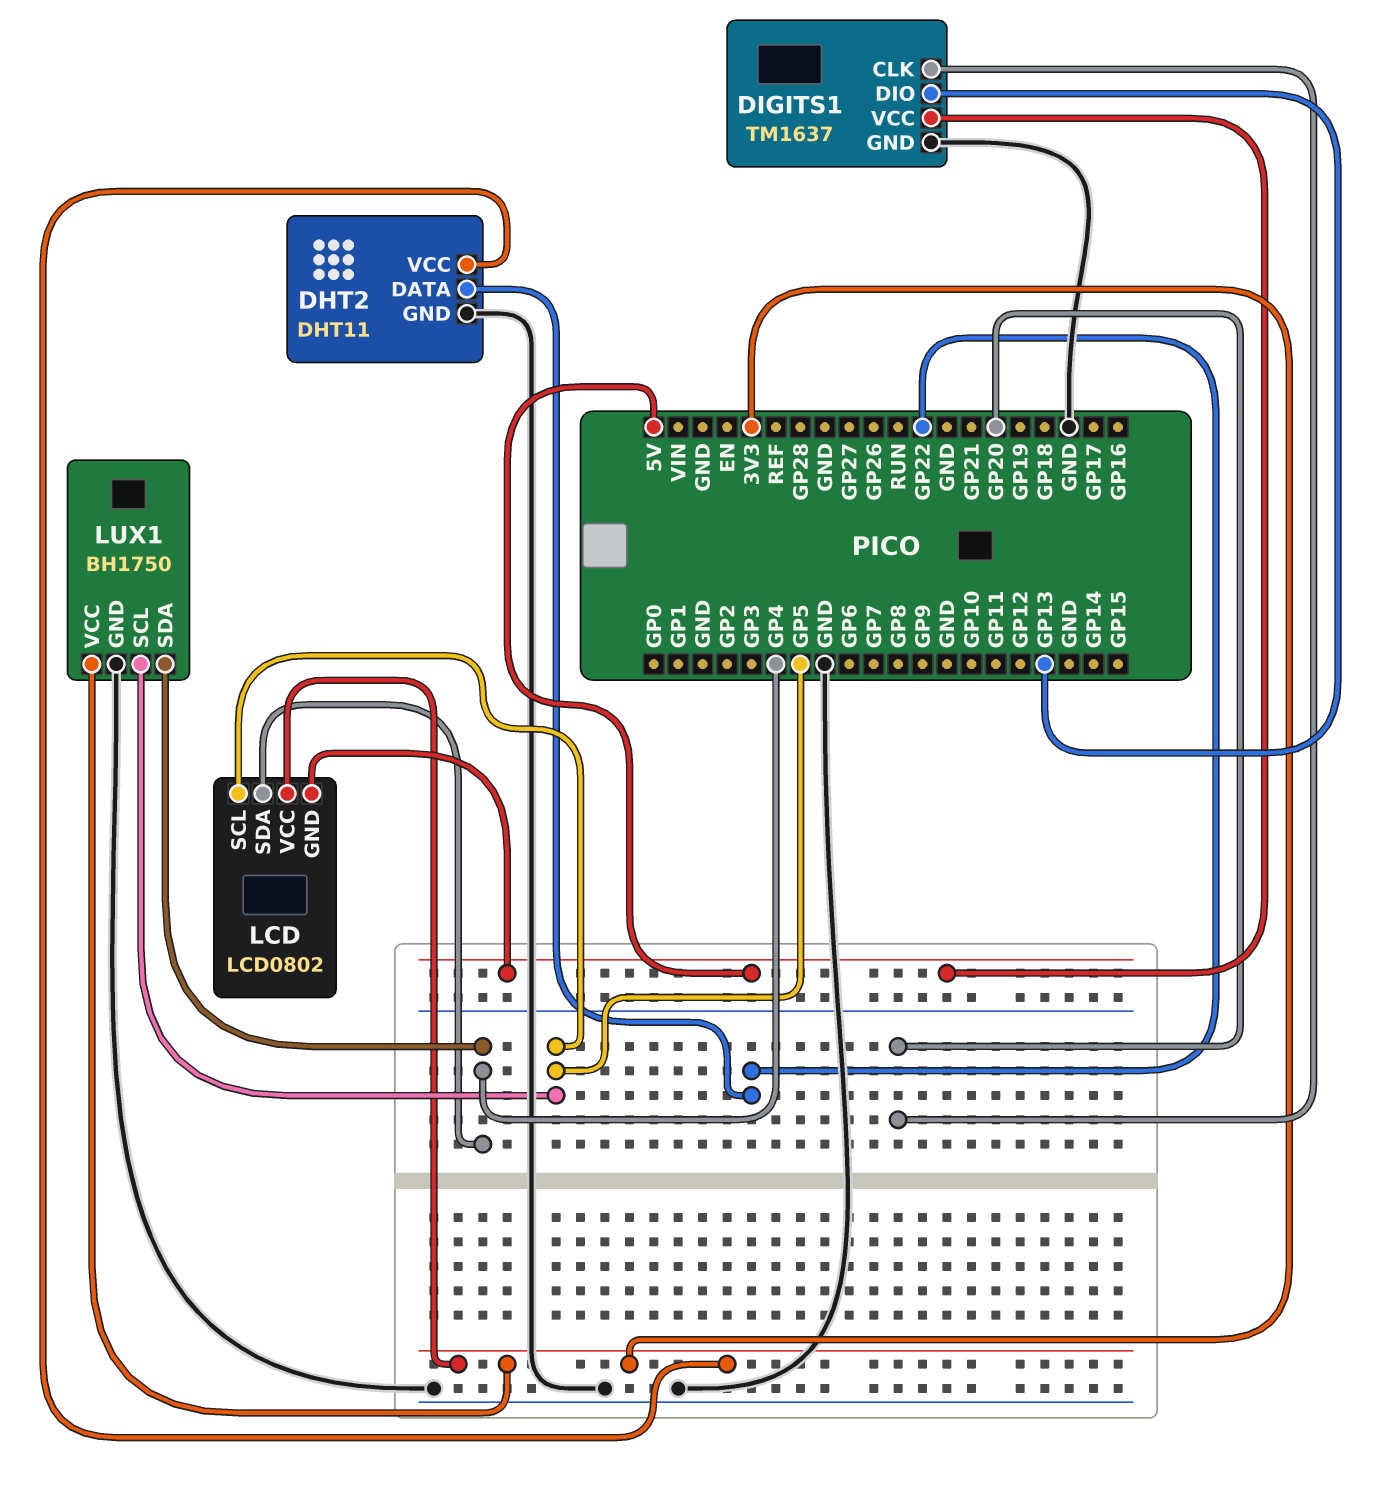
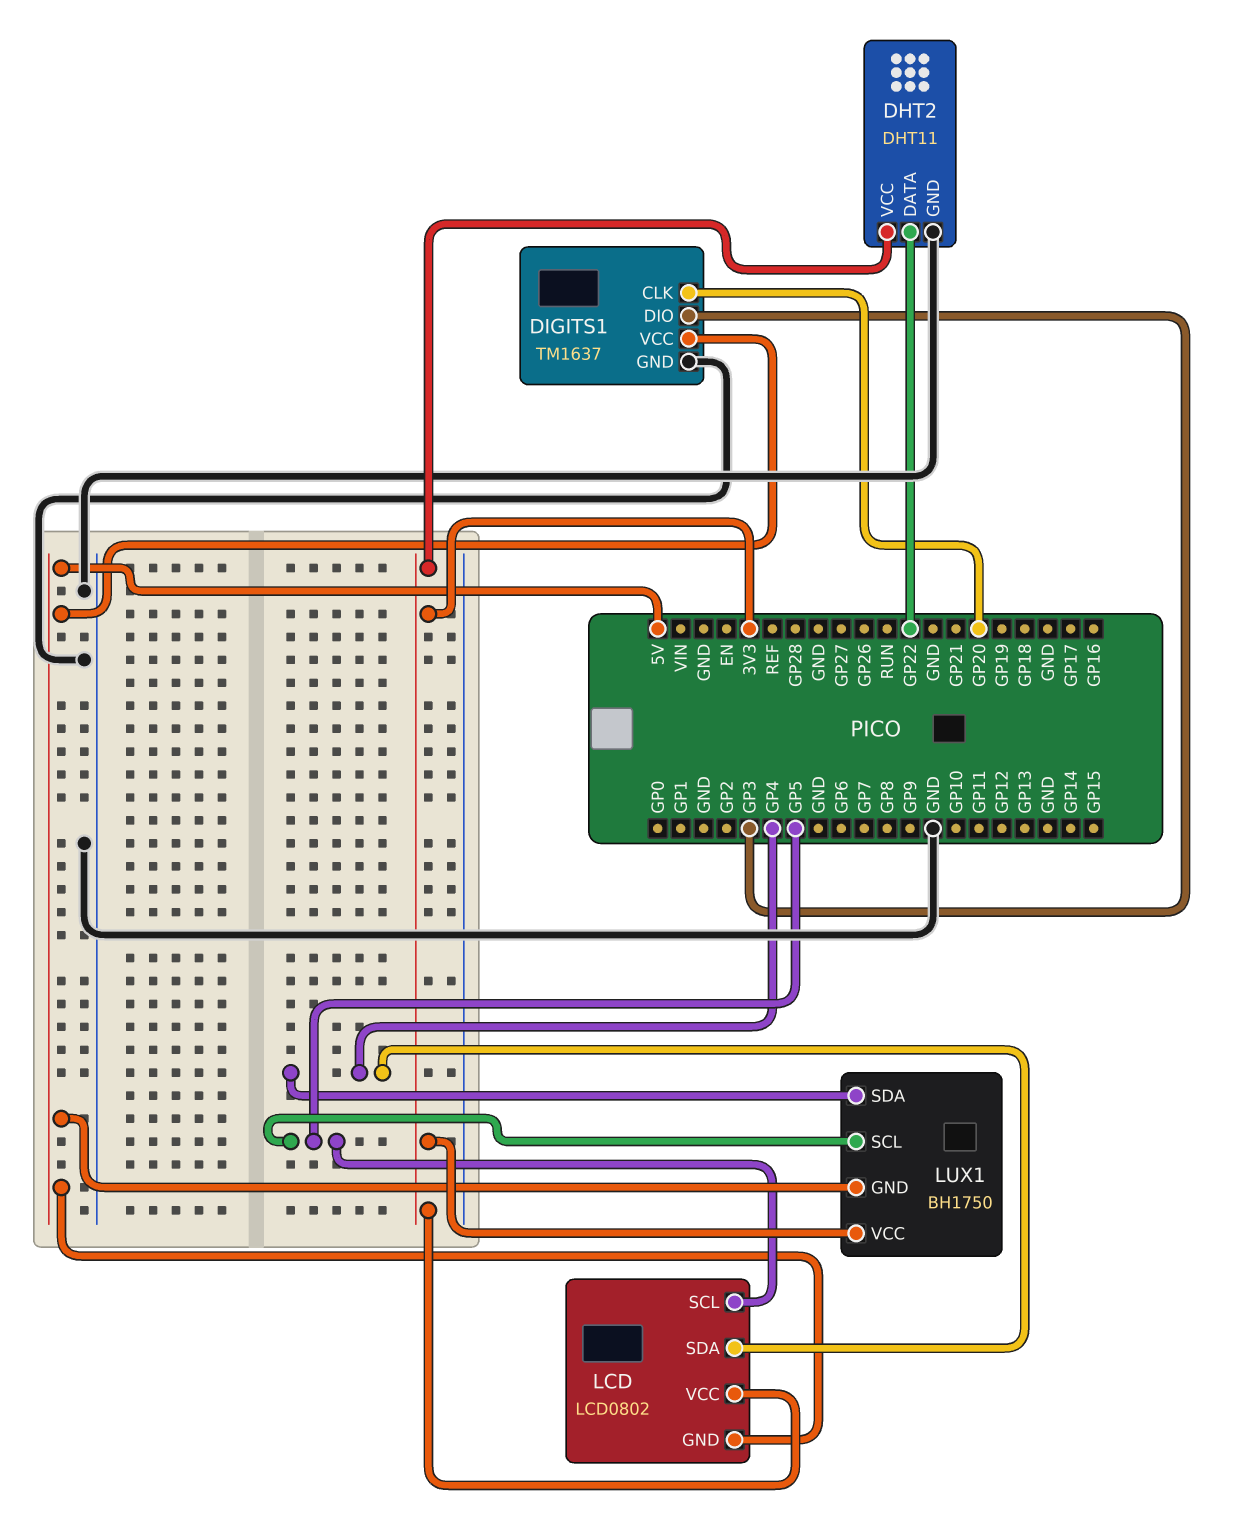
DIGITS1 pin DIO: GP13 -> GP3
LUX1 pin GND: GND -> 5V

